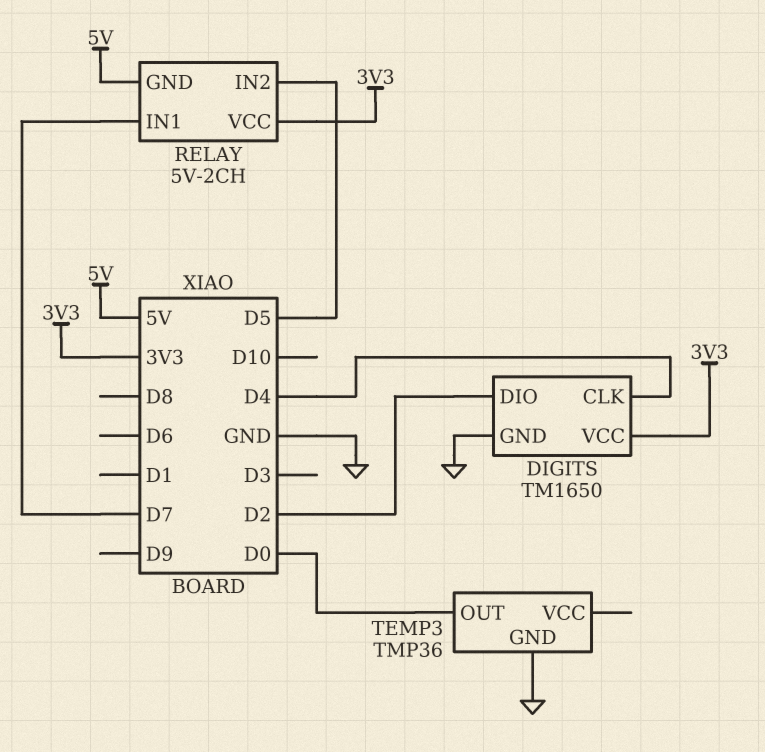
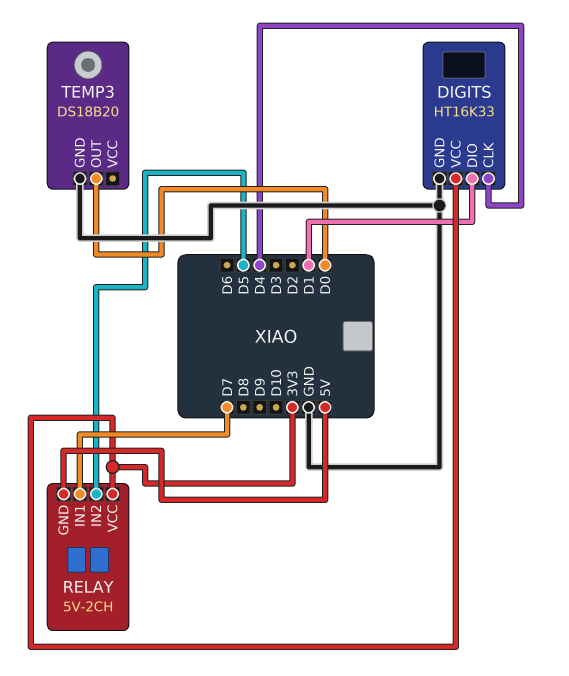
DIGITS: TM1650 -> HT16K33
DIGITS pin DIO: D2 -> D1
TEMP3: TMP36 -> DS18B20

